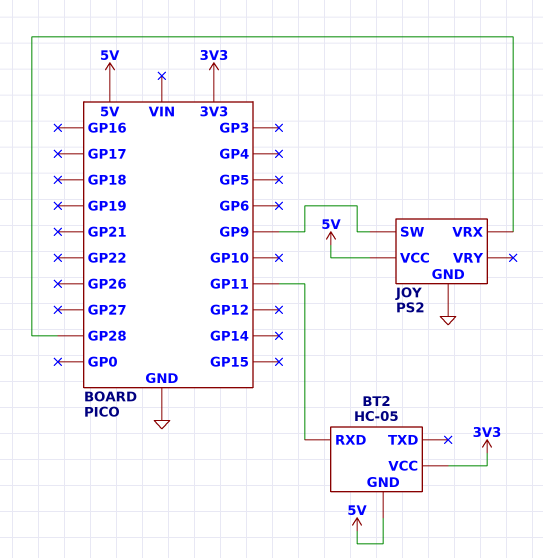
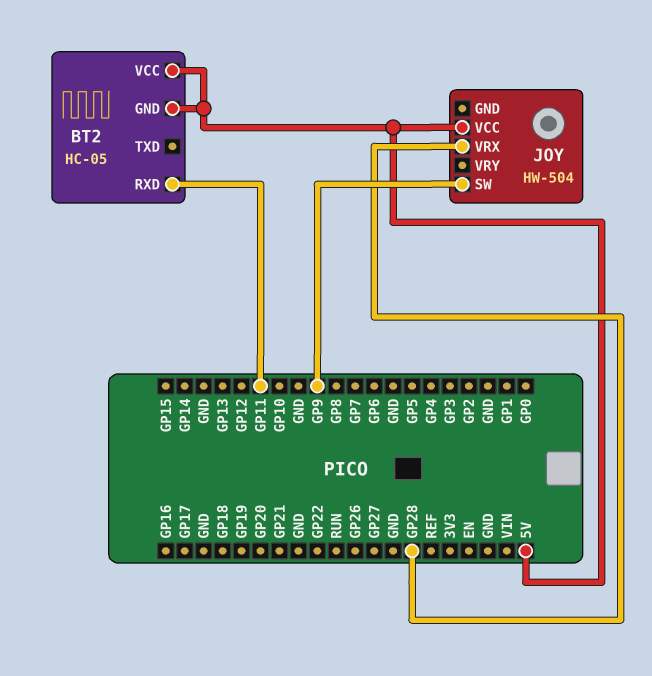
BT2 pin VCC: 3V3 -> 5V
JOY: PS2 -> HW-504
JOY pin GND: GND -> none

